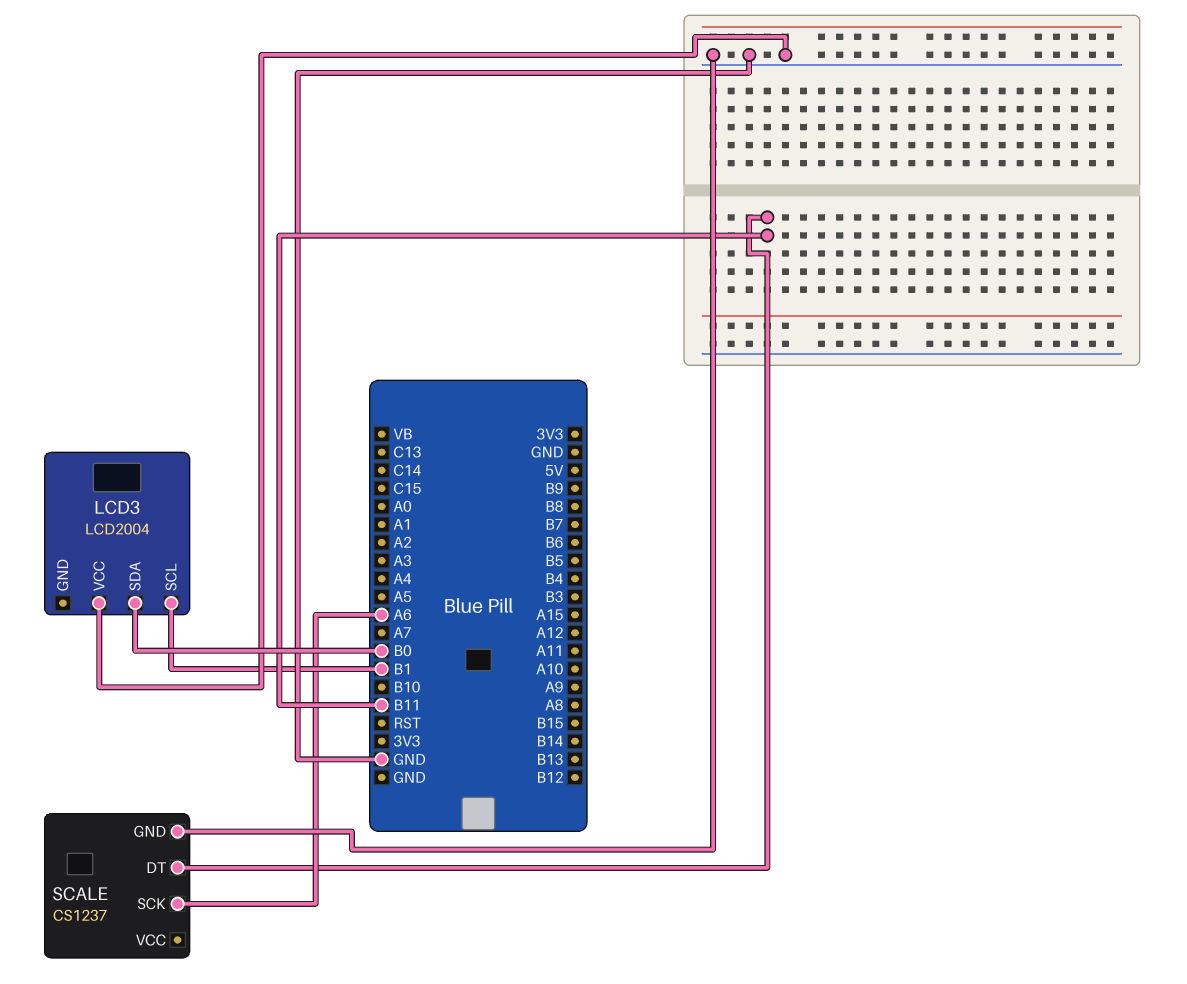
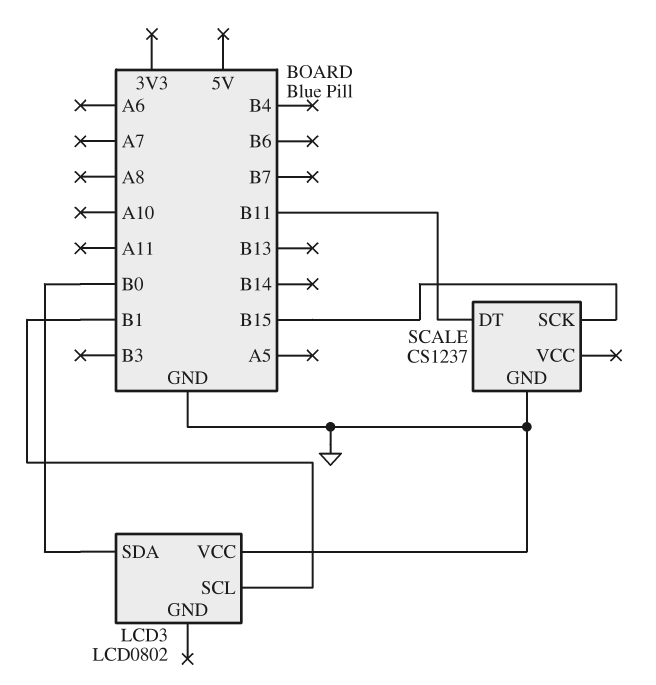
LCD3: LCD2004 -> LCD0802
SCALE pin SCK: A6 -> B15

